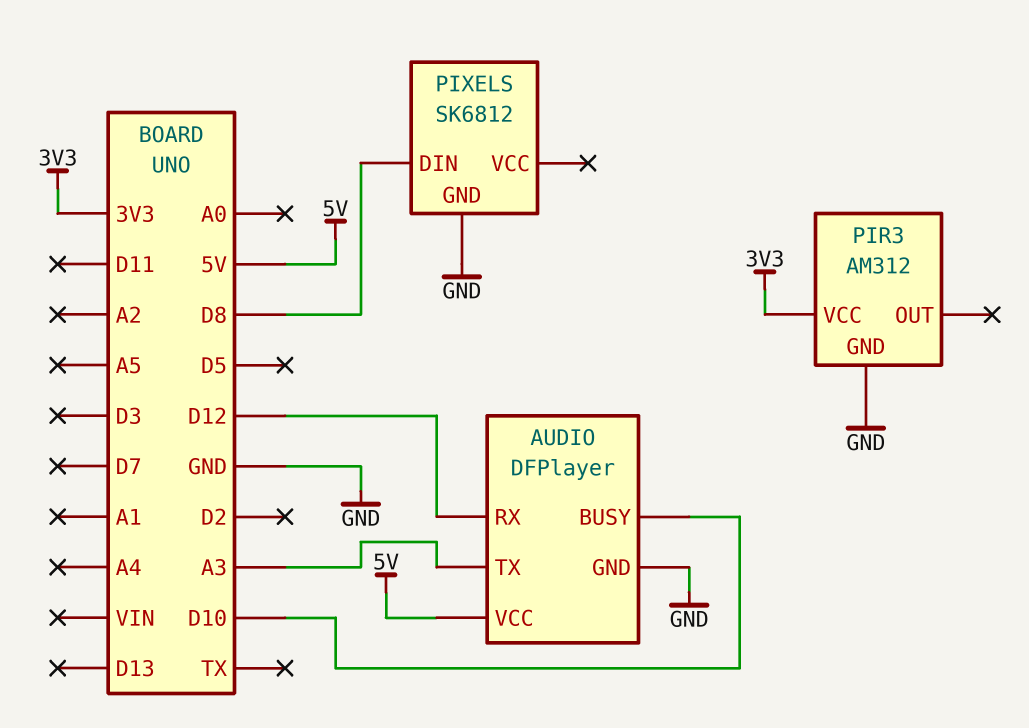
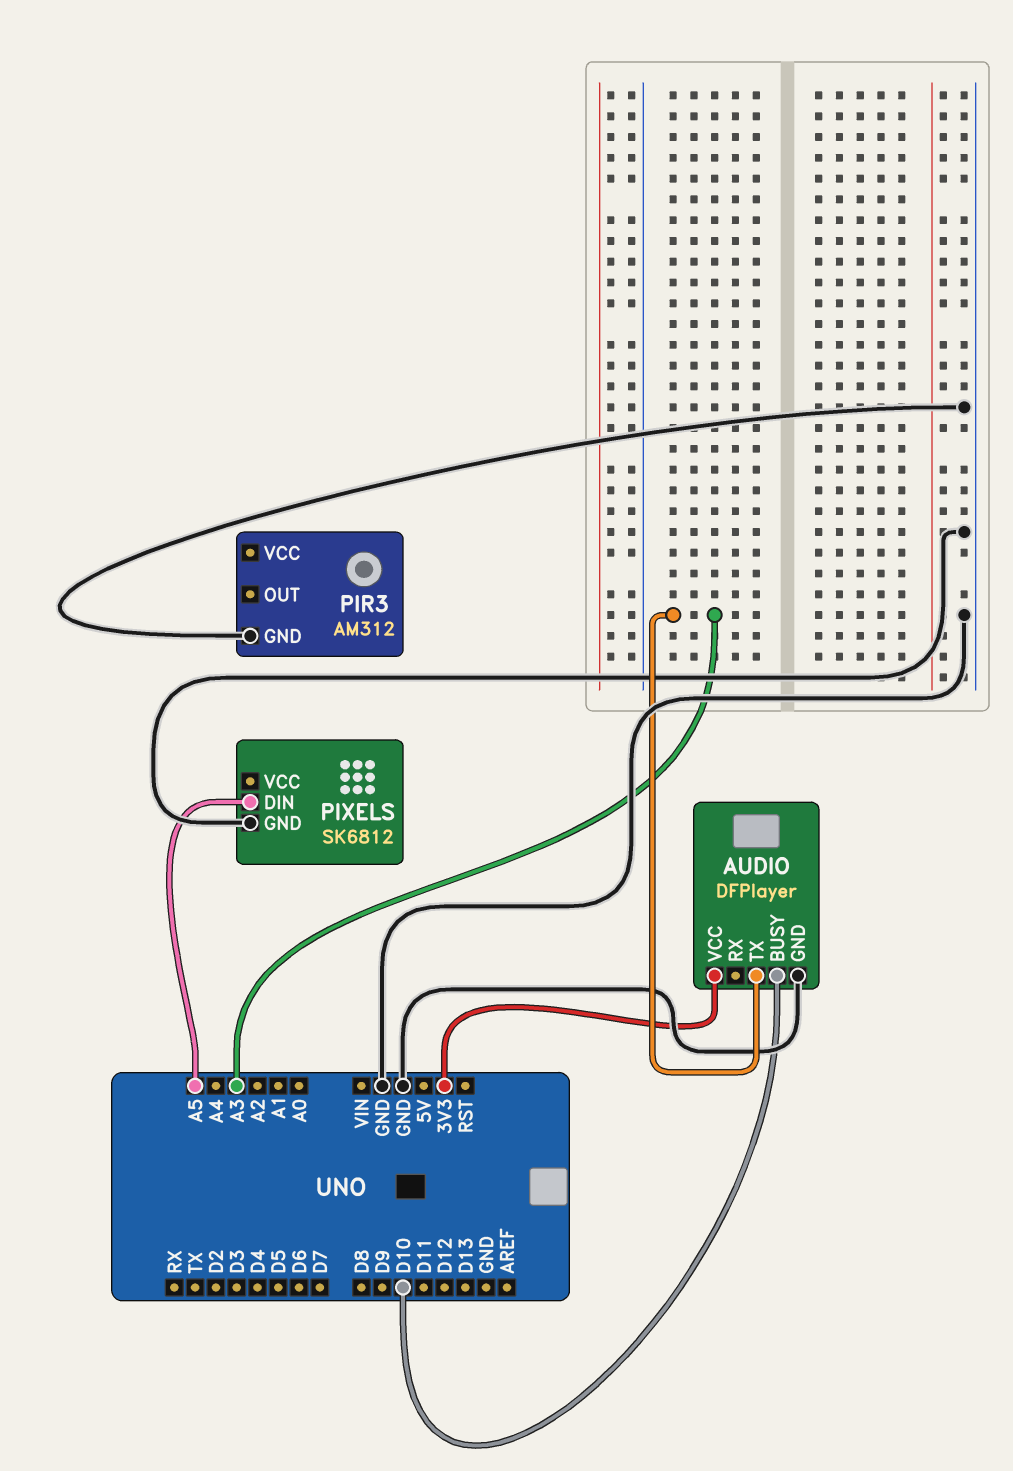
AUDIO pin RX: D12 -> none
AUDIO pin VCC: 5V -> 3V3
PIR3 pin VCC: 3V3 -> none
PIXELS pin DIN: D8 -> A5

